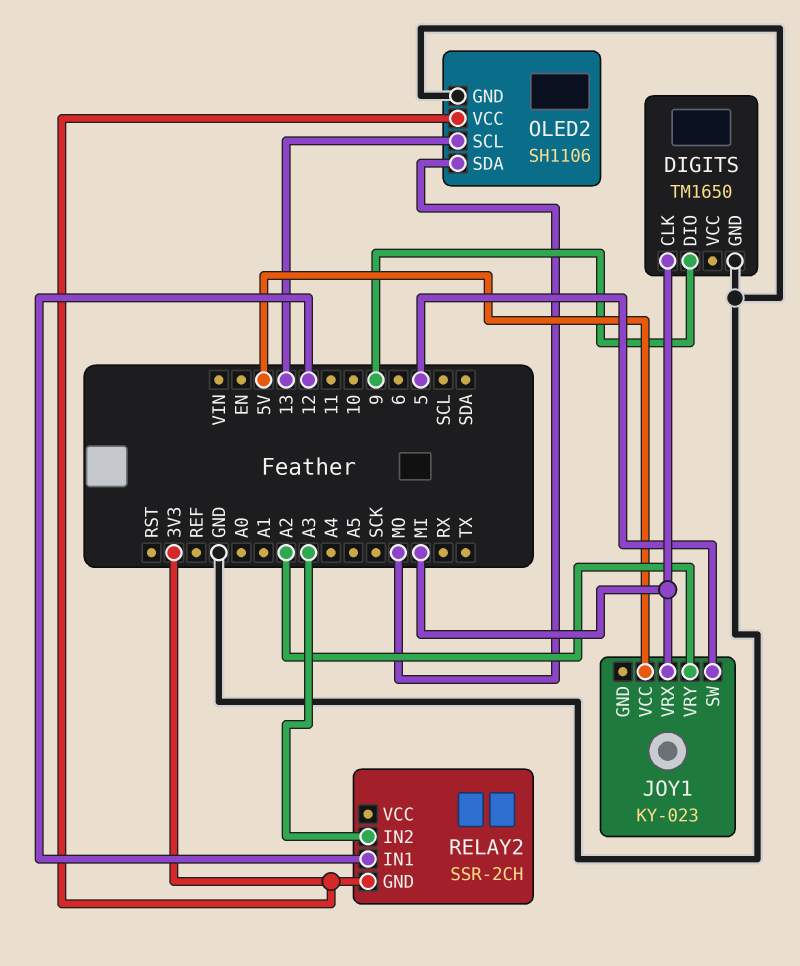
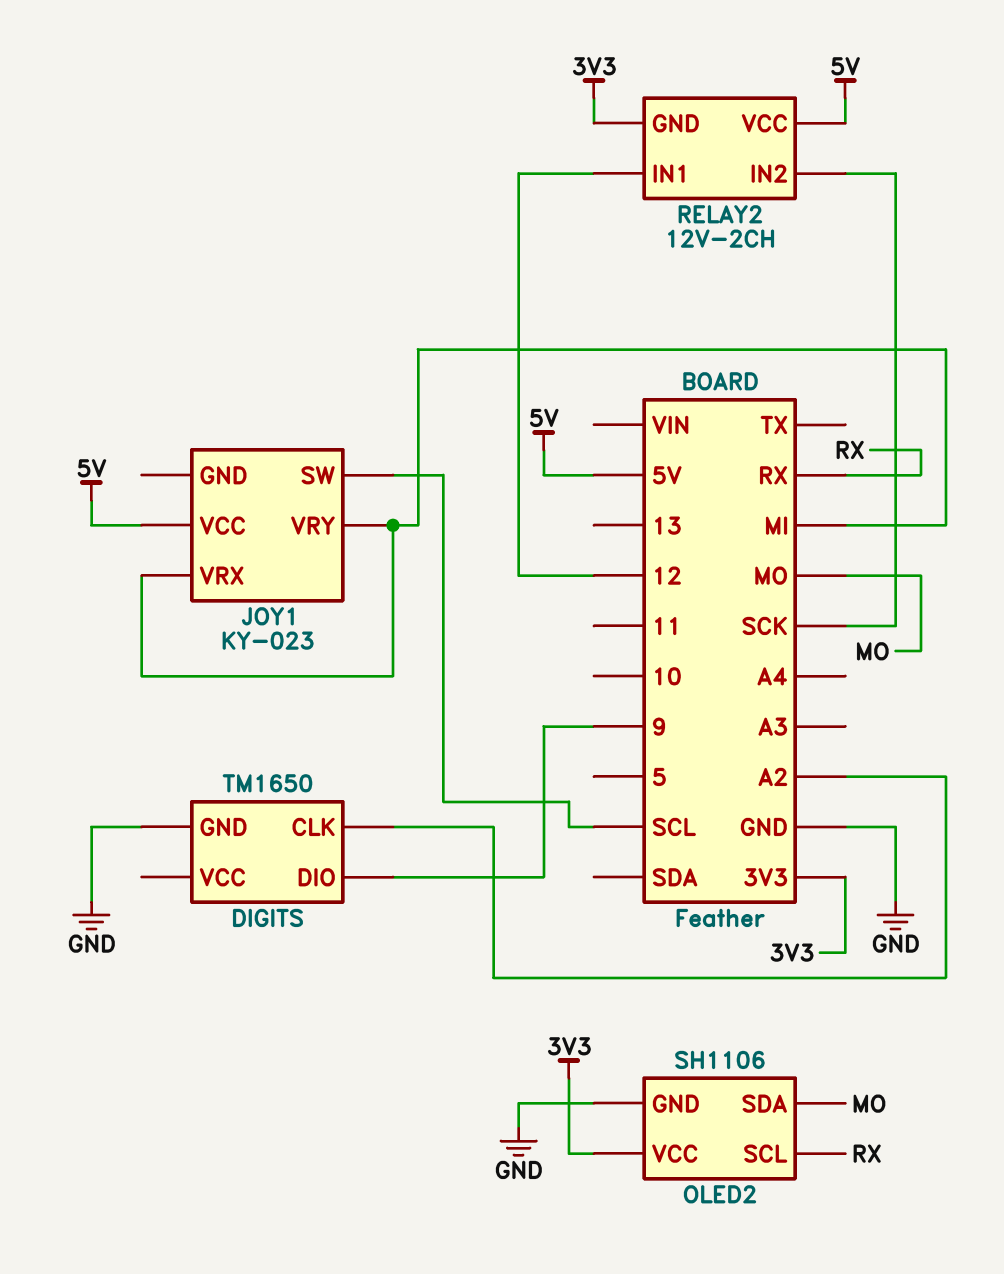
DIGITS pin CLK: MI -> A2
JOY1 pin SW: 5 -> SCL
JOY1 pin VRY: A2 -> MI
OLED2 pin SCL: 13 -> RX
RELAY2: SSR-2CH -> 12V-2CH
RELAY2 pin IN2: A3 -> SCK
RELAY2 pin VCC: none -> 5V

